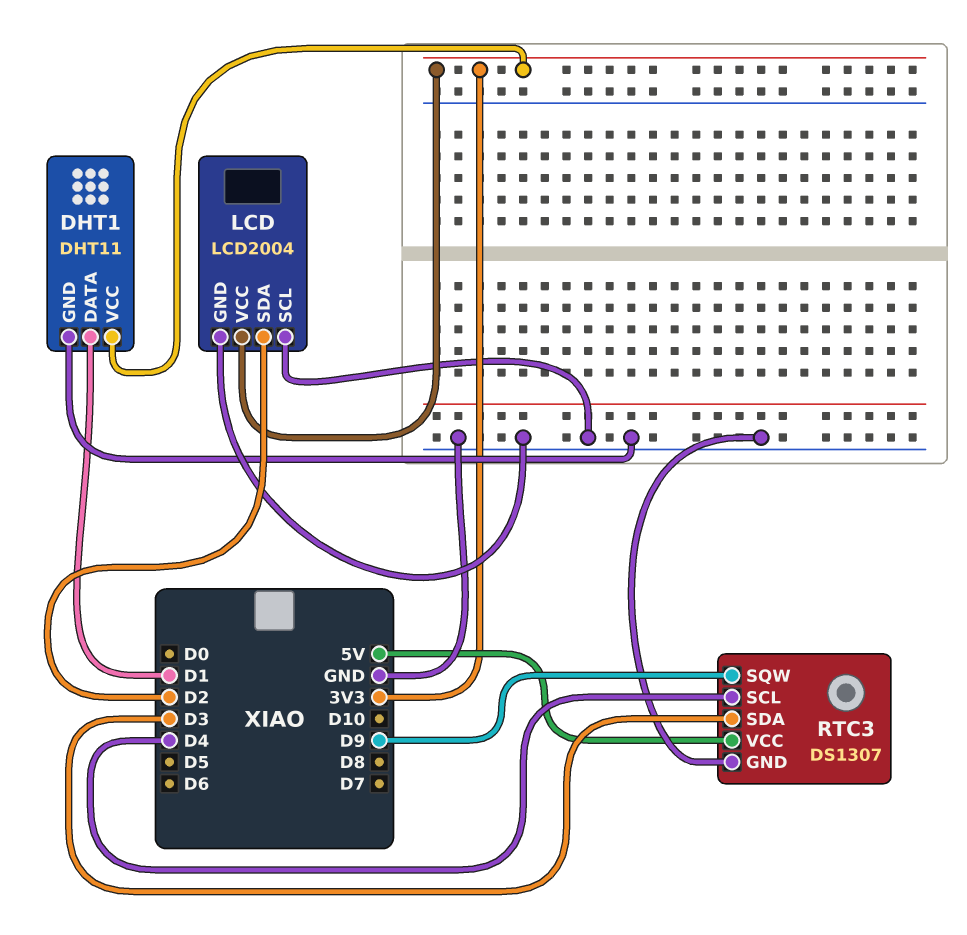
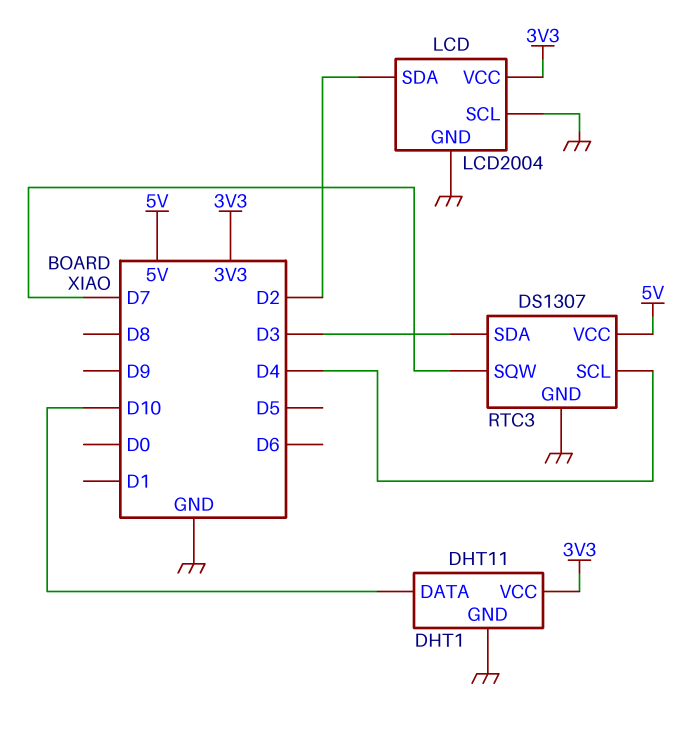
DHT1 pin DATA: D1 -> D10
RTC3 pin SQW: D9 -> D7

